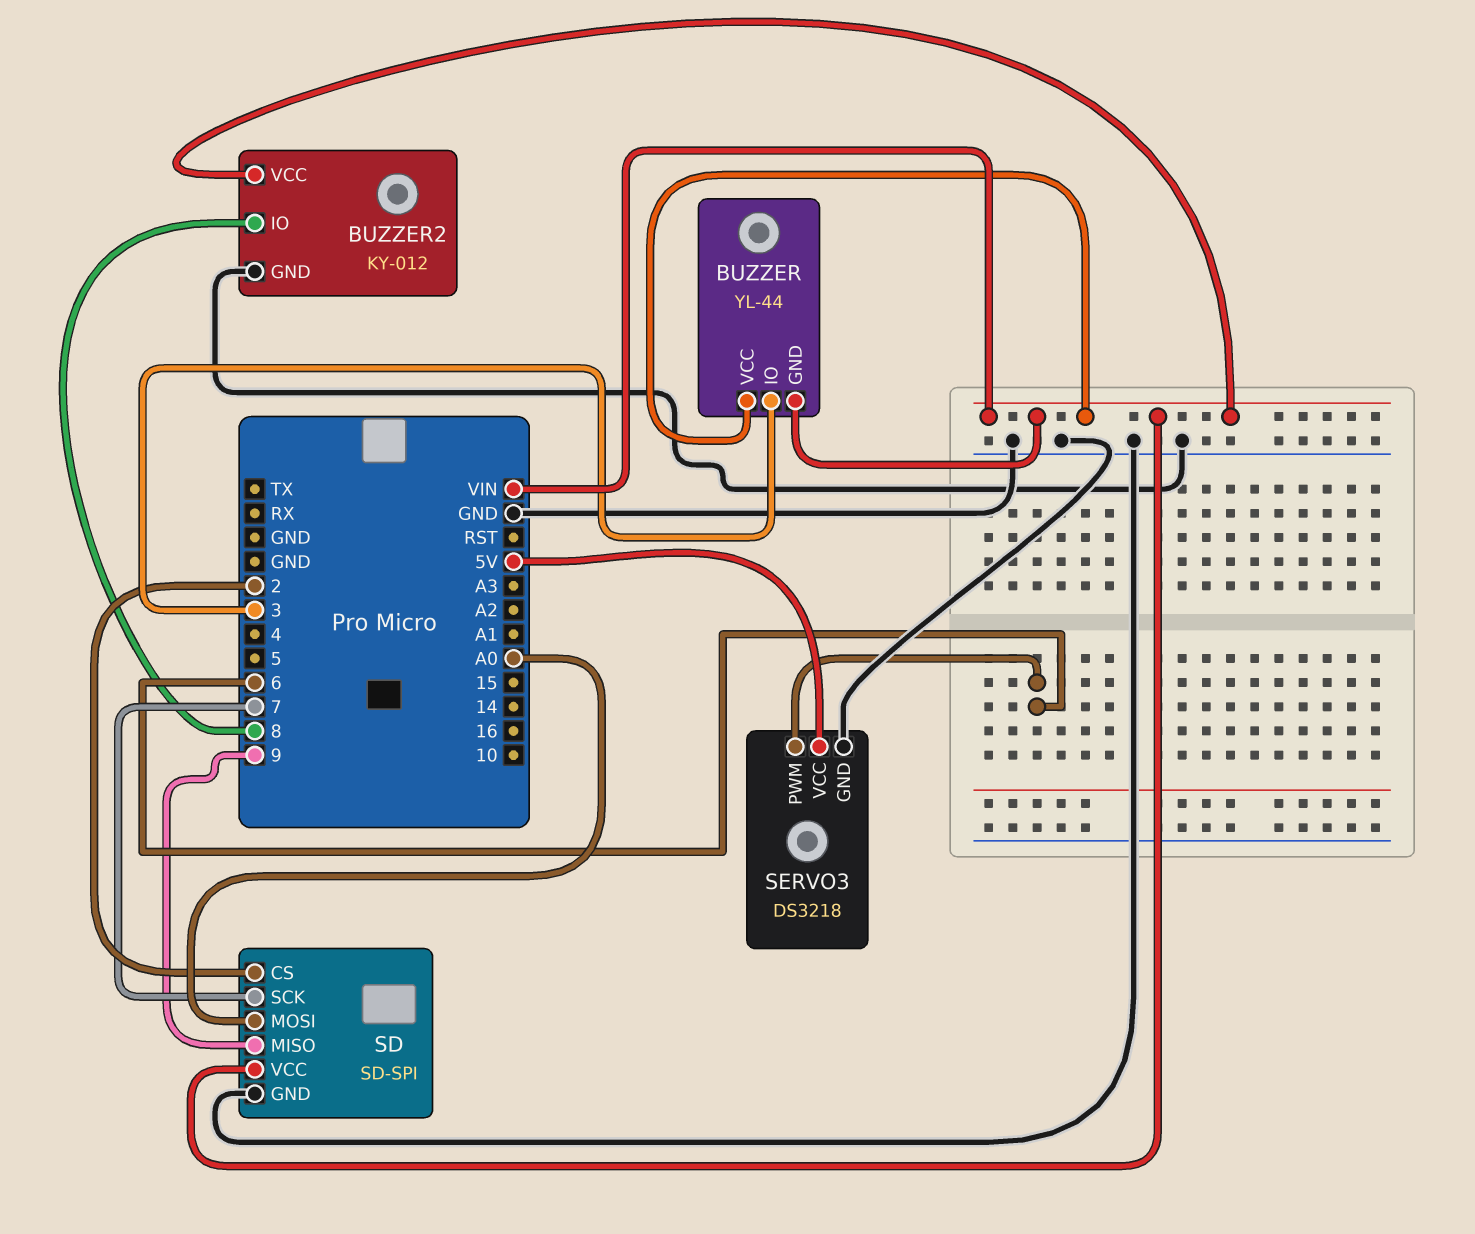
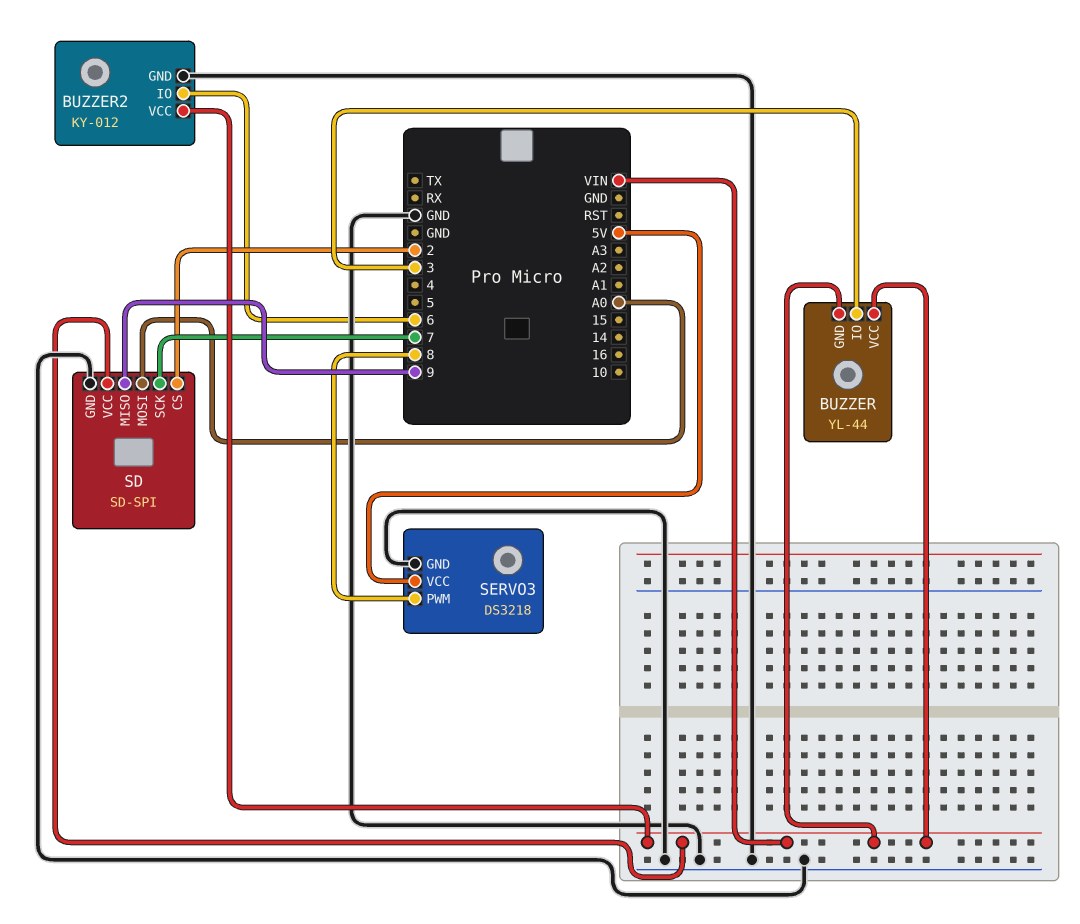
BUZZER2 pin IO: 8 -> 6
SERVO3 pin PWM: 6 -> 8

